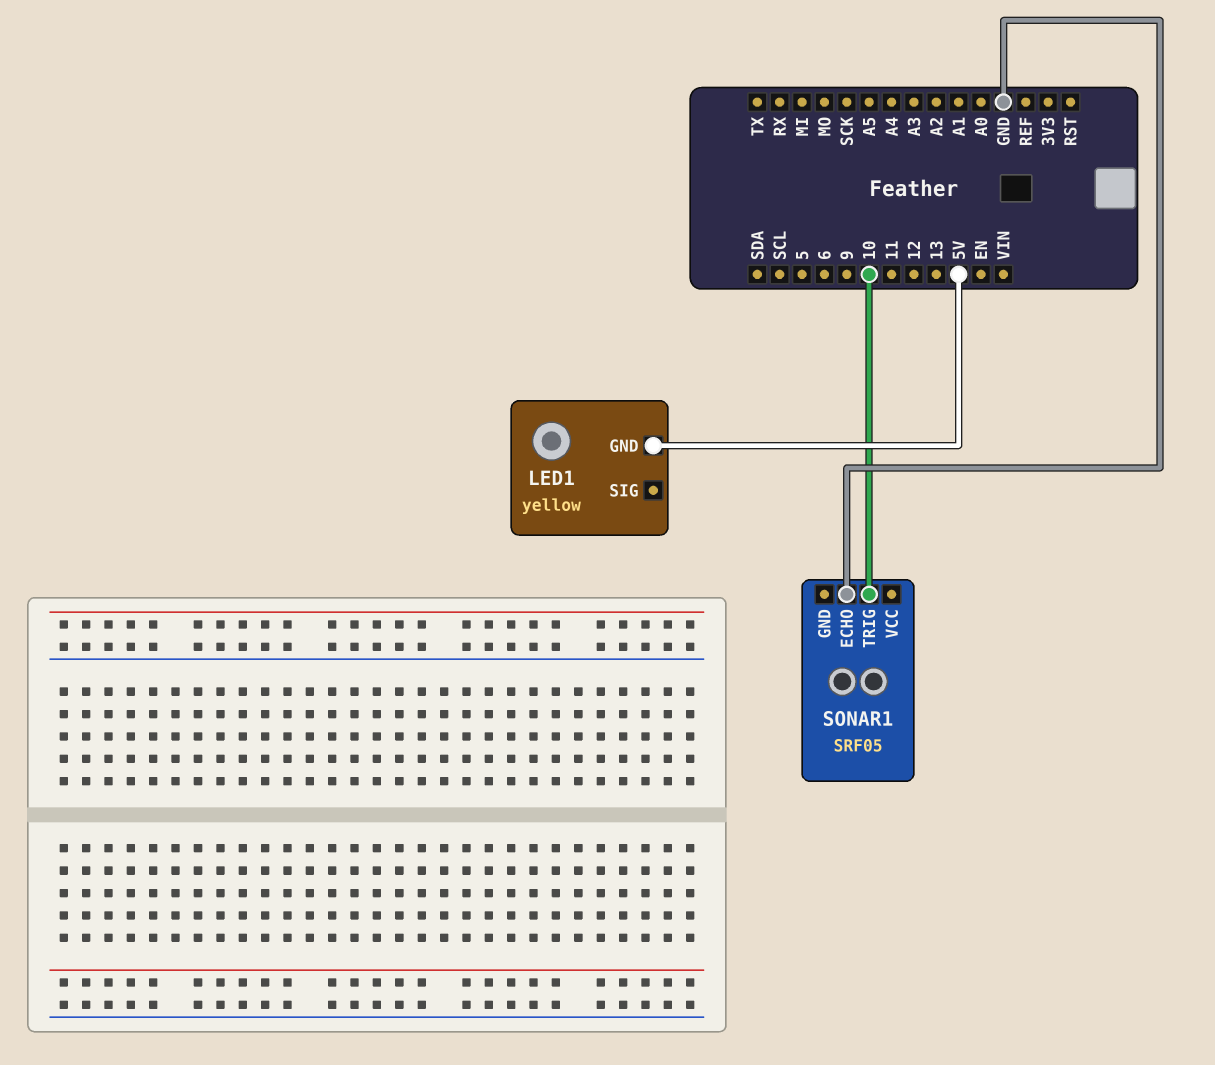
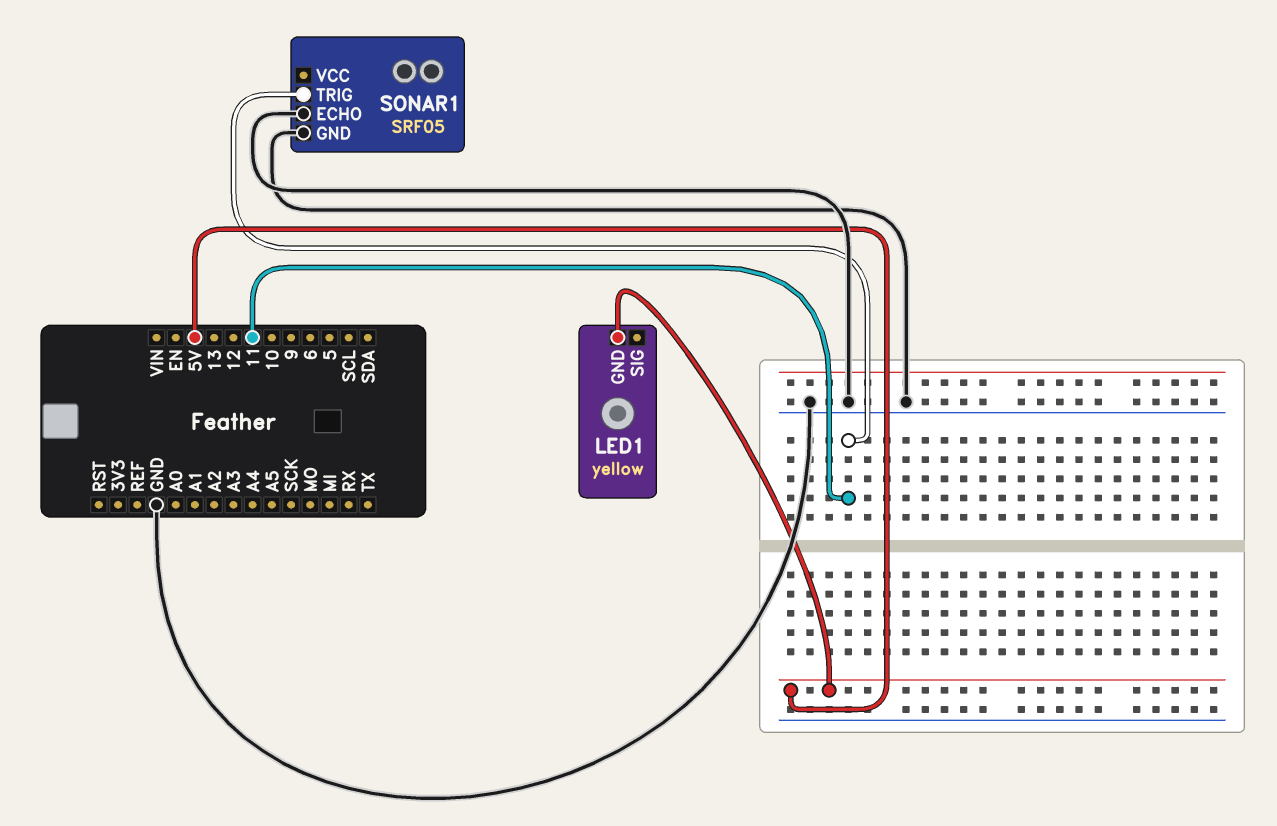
SONAR1 pin GND: none -> GND
SONAR1 pin TRIG: 10 -> 11

